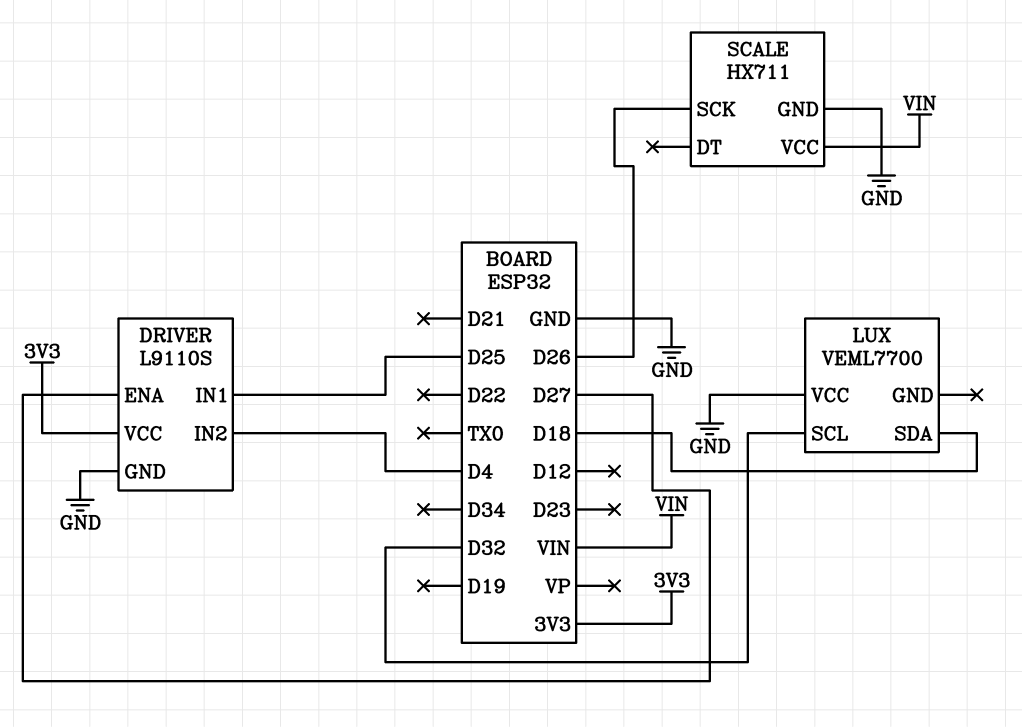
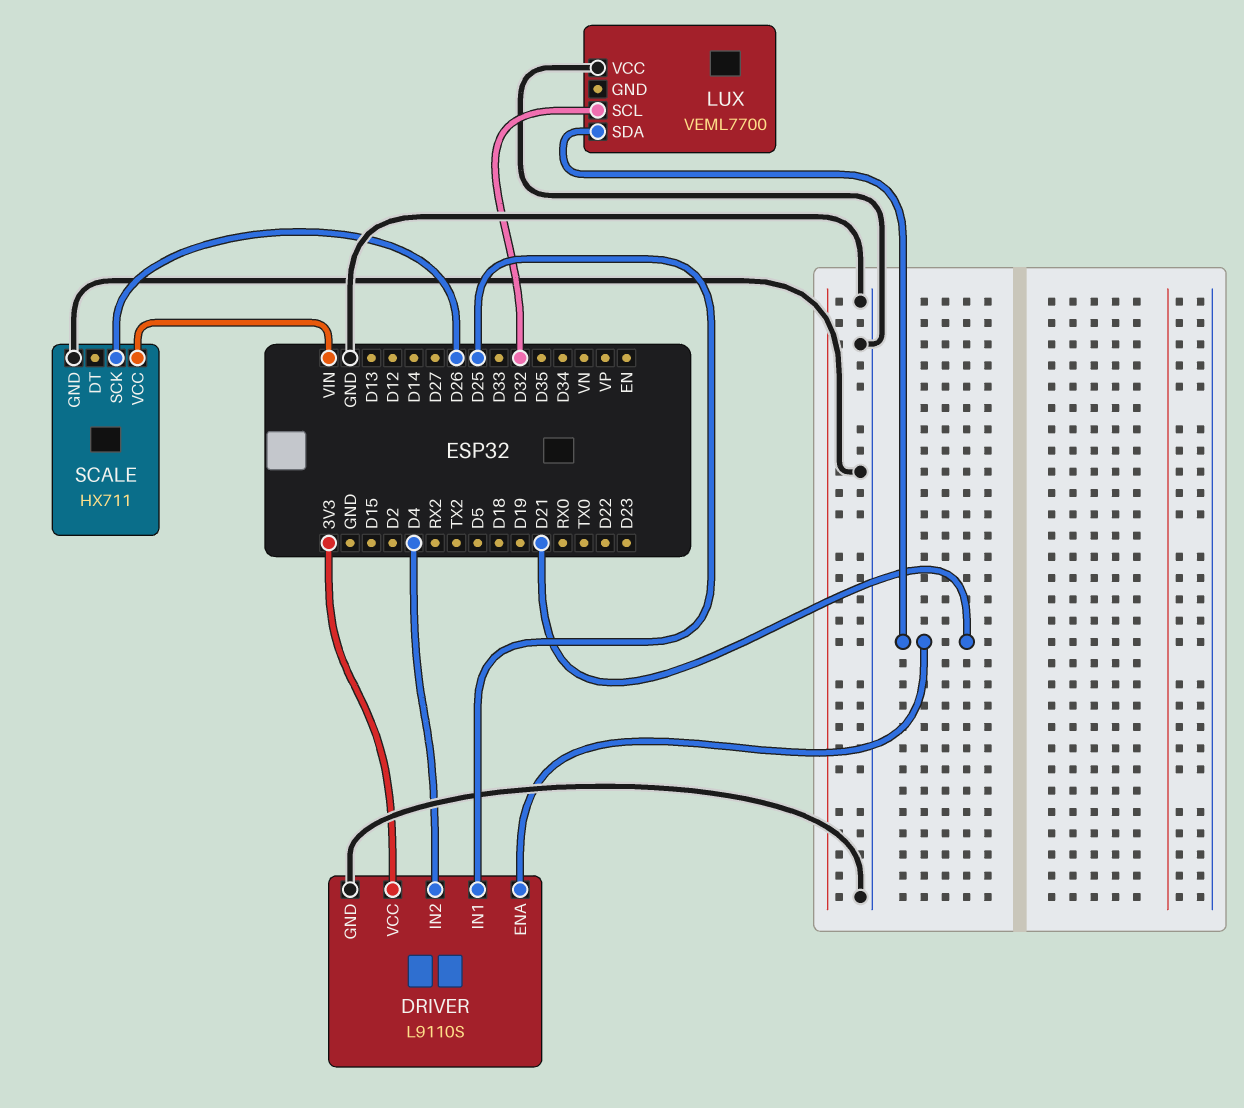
DRIVER pin ENA: D27 -> D21
LUX pin SDA: D18 -> D21

